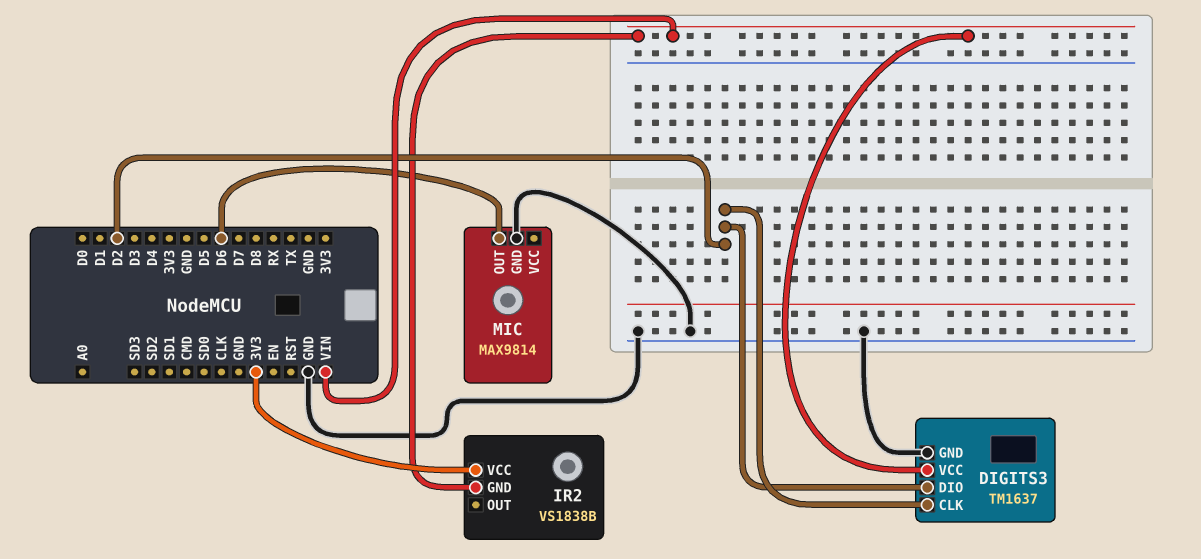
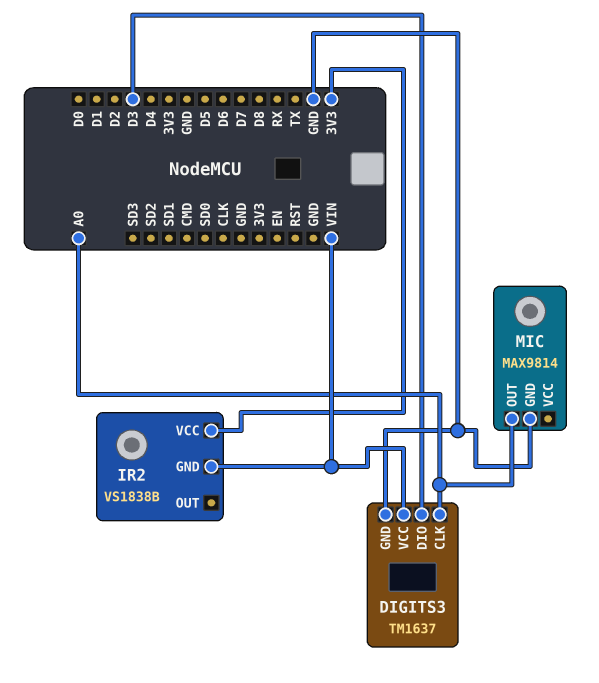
DIGITS3 pin CLK: D2 -> A0
DIGITS3 pin DIO: D2 -> D3
MIC pin OUT: D6 -> A0

